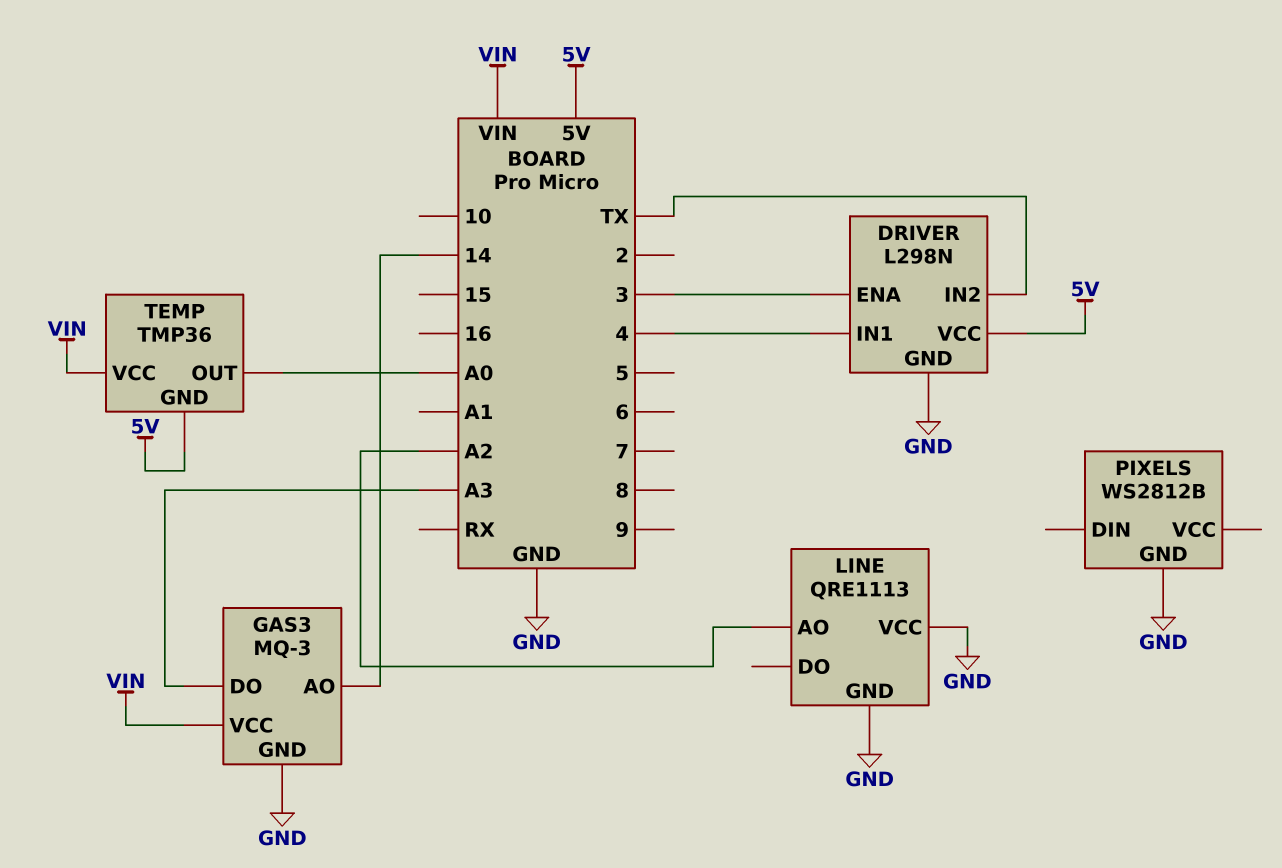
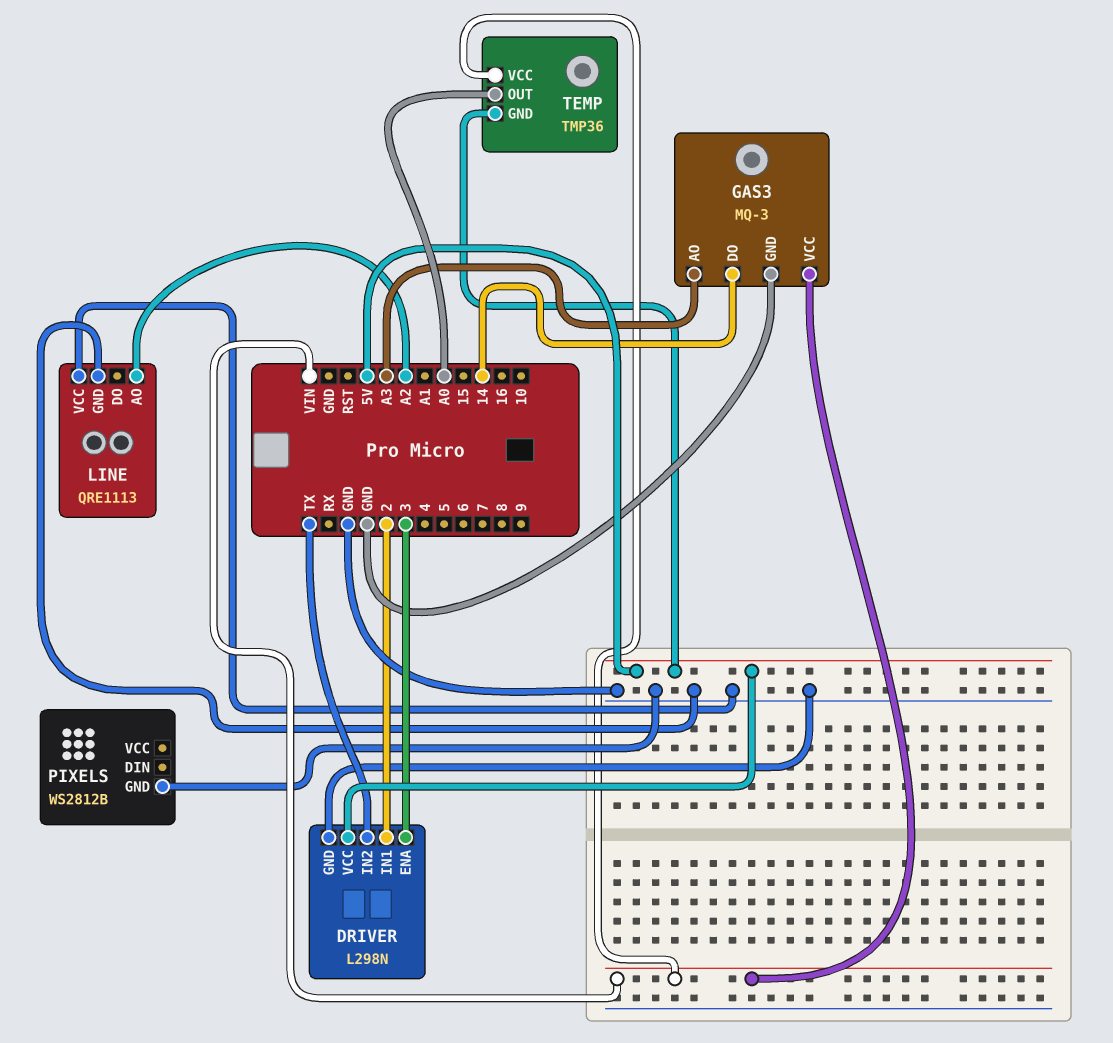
DRIVER pin IN1: 4 -> 2
GAS3 pin AO: 14 -> A3
GAS3 pin DO: A3 -> 14

